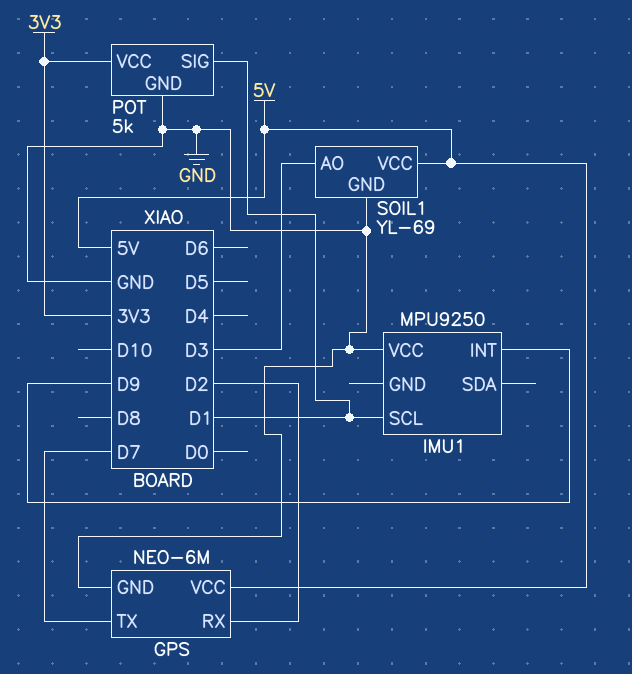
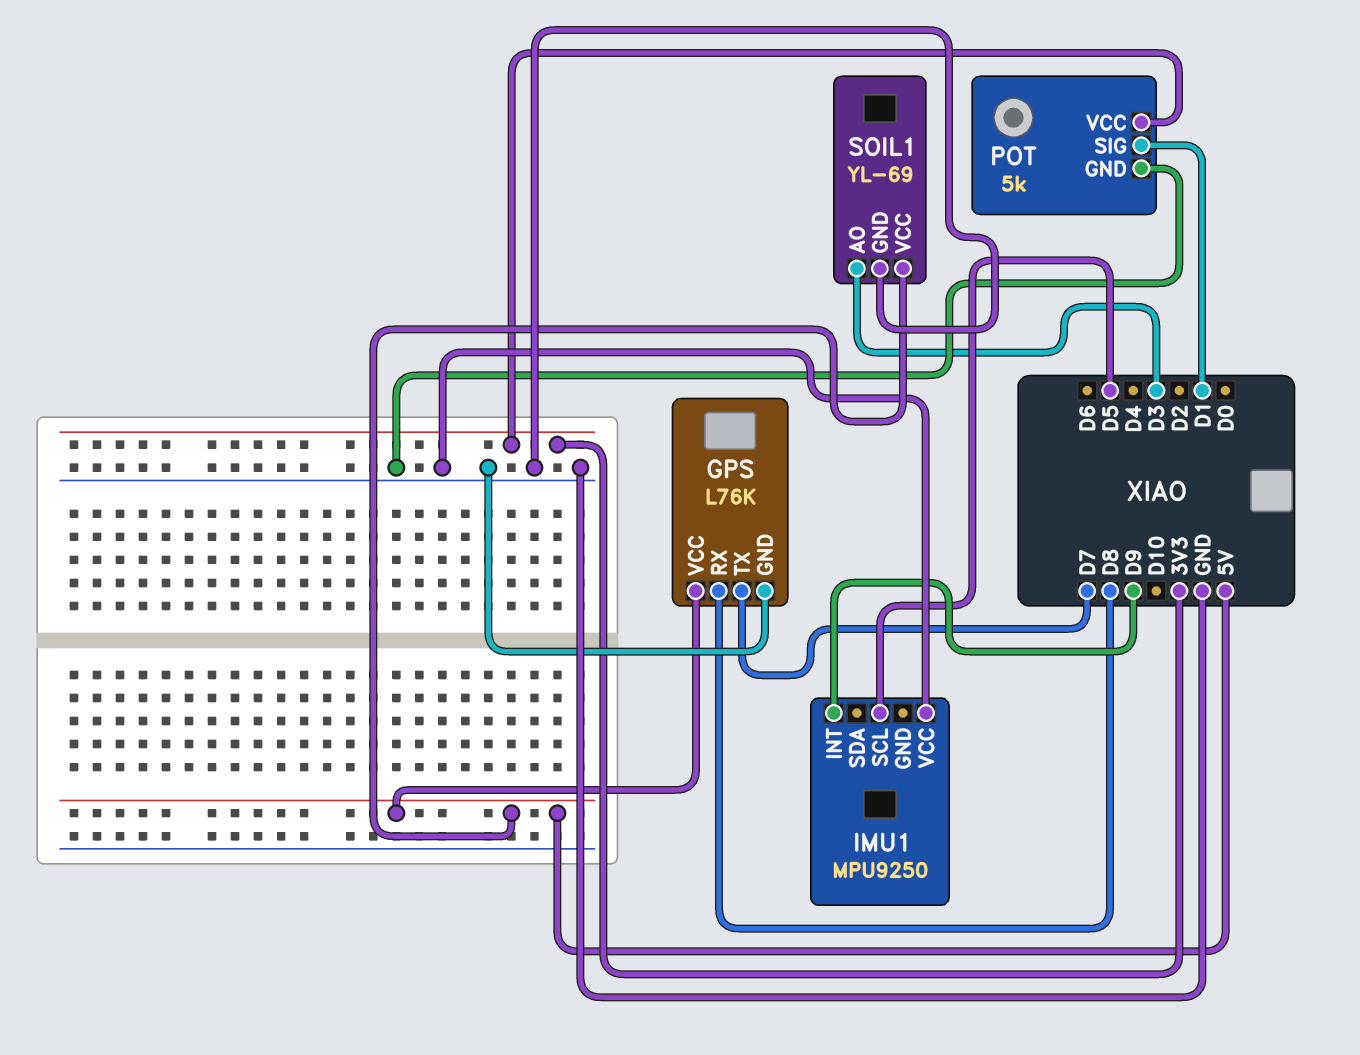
GPS: NEO-6M -> L76K
GPS pin RX: D2 -> D8
IMU1 pin SCL: D1 -> D5

